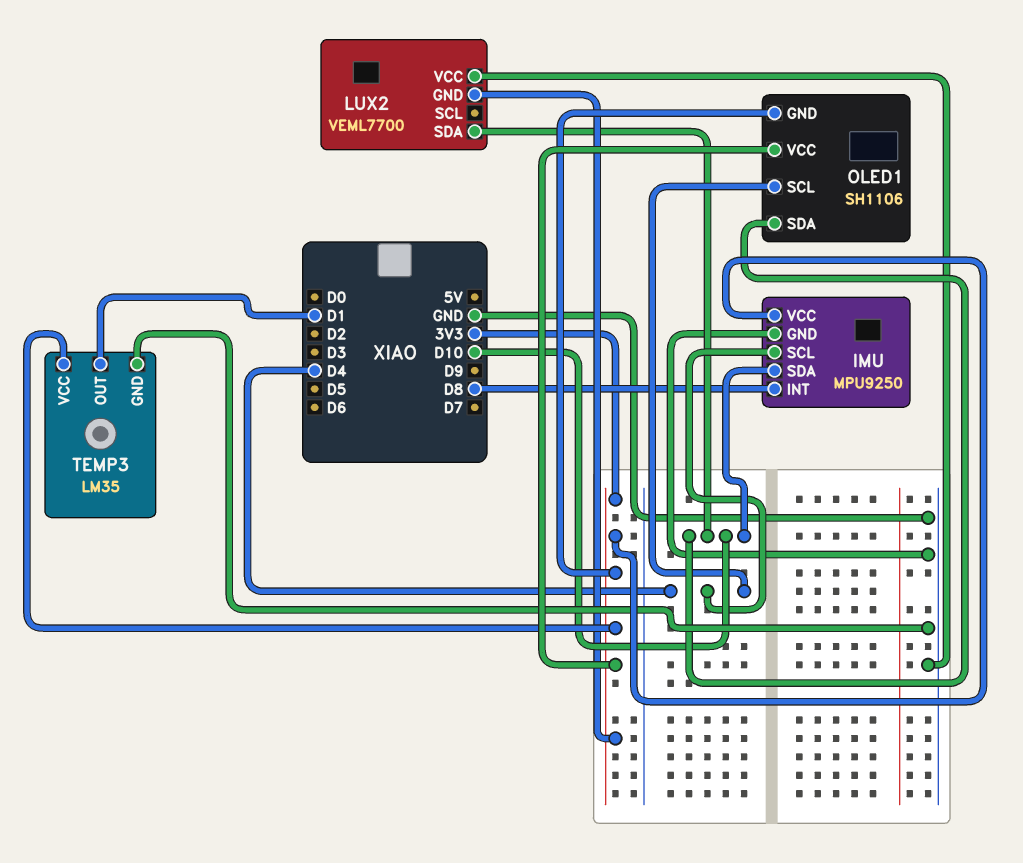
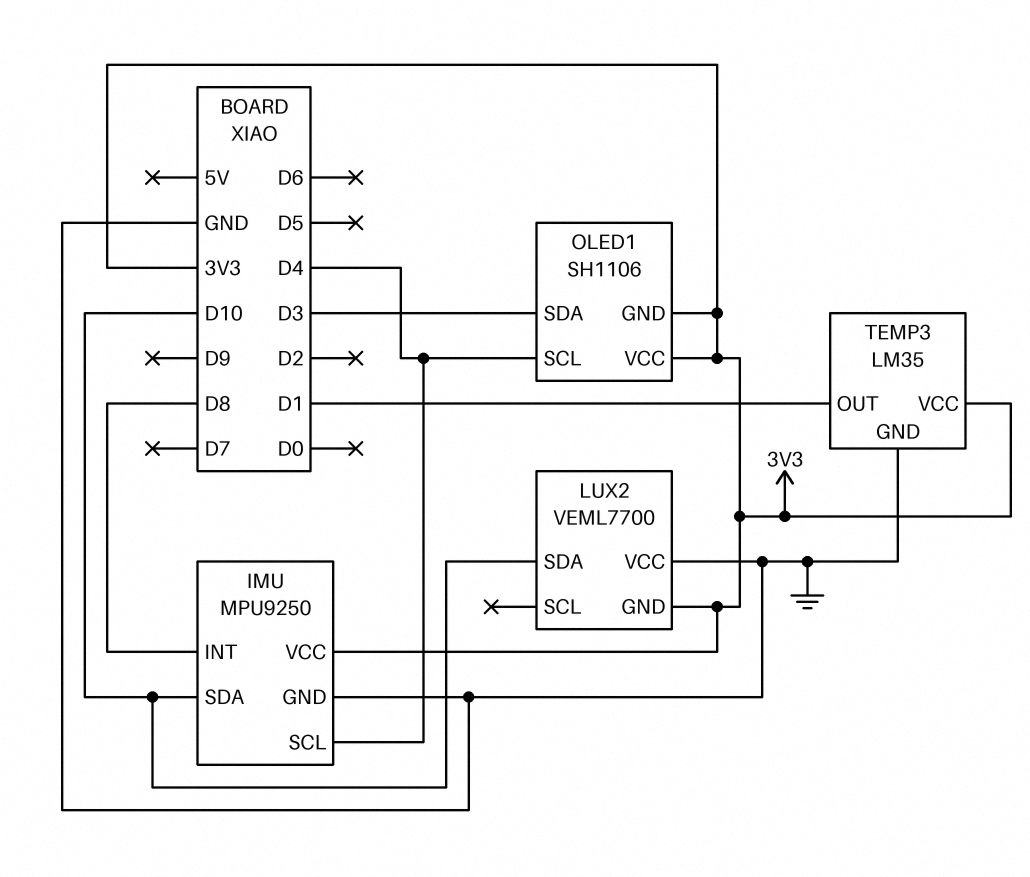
OLED1 pin SDA: D10 -> D3

